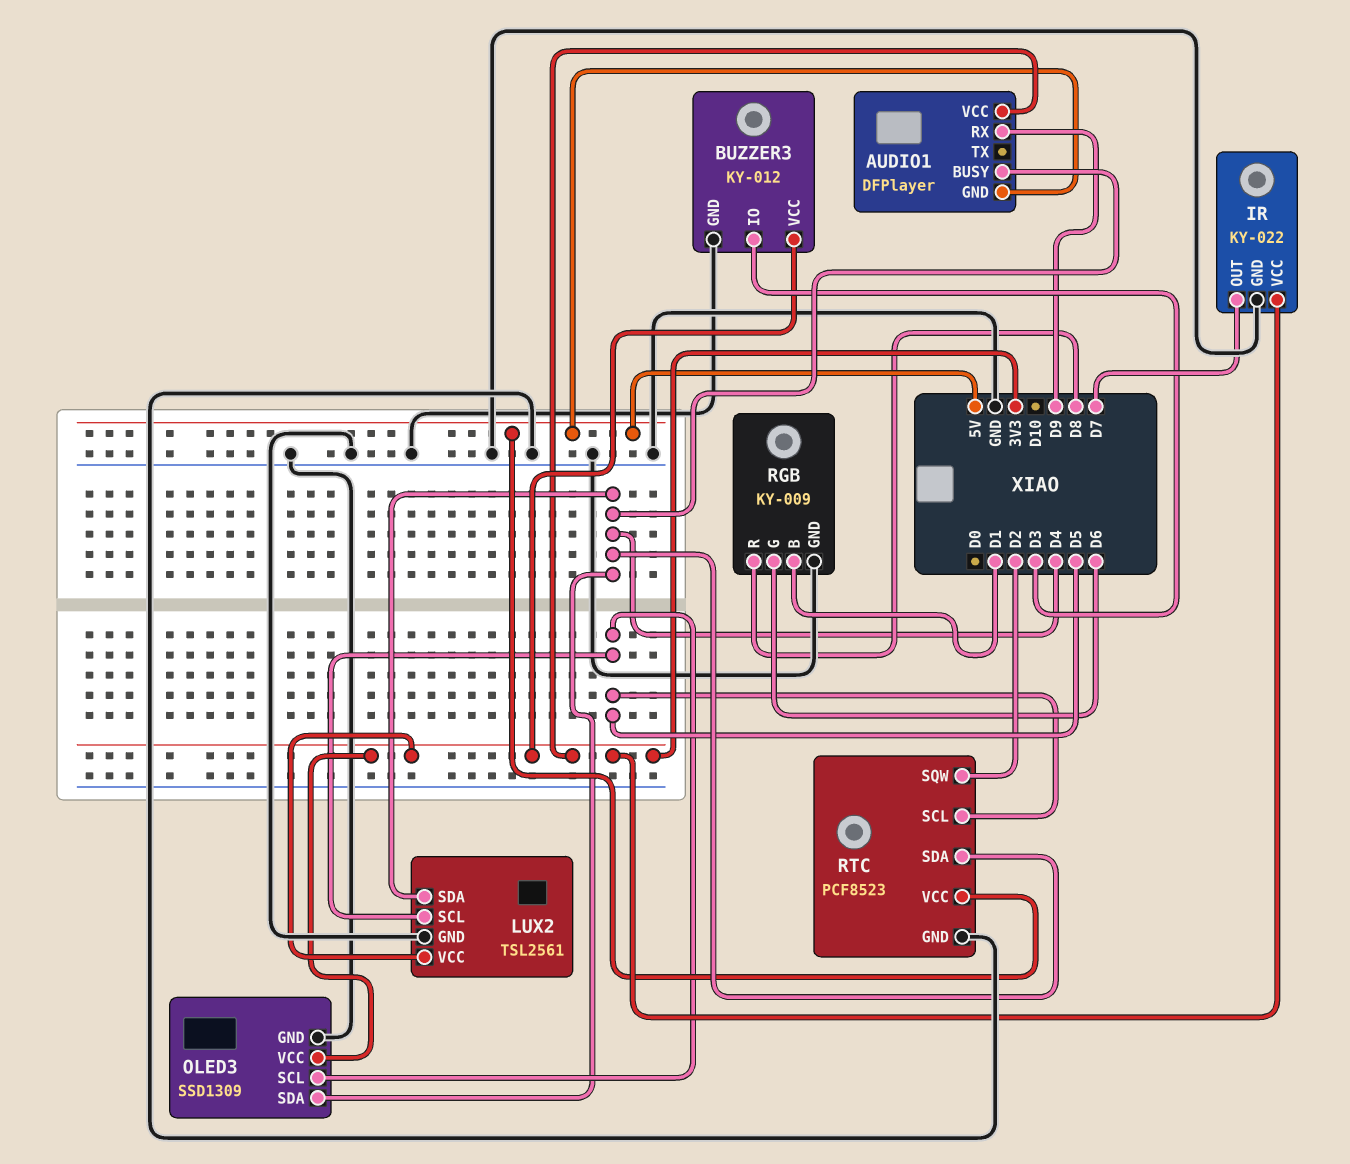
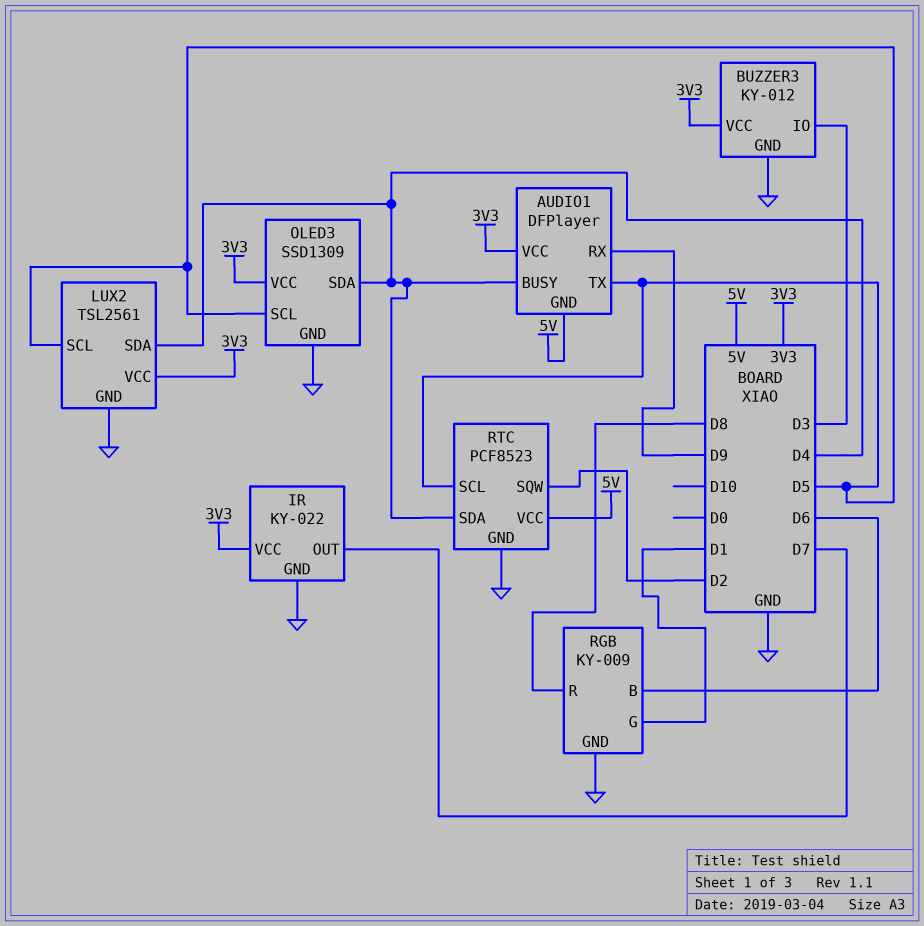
AUDIO1 pin TX: none -> D5
RGB pin B: D1 -> D6
RGB pin G: D6 -> D1

